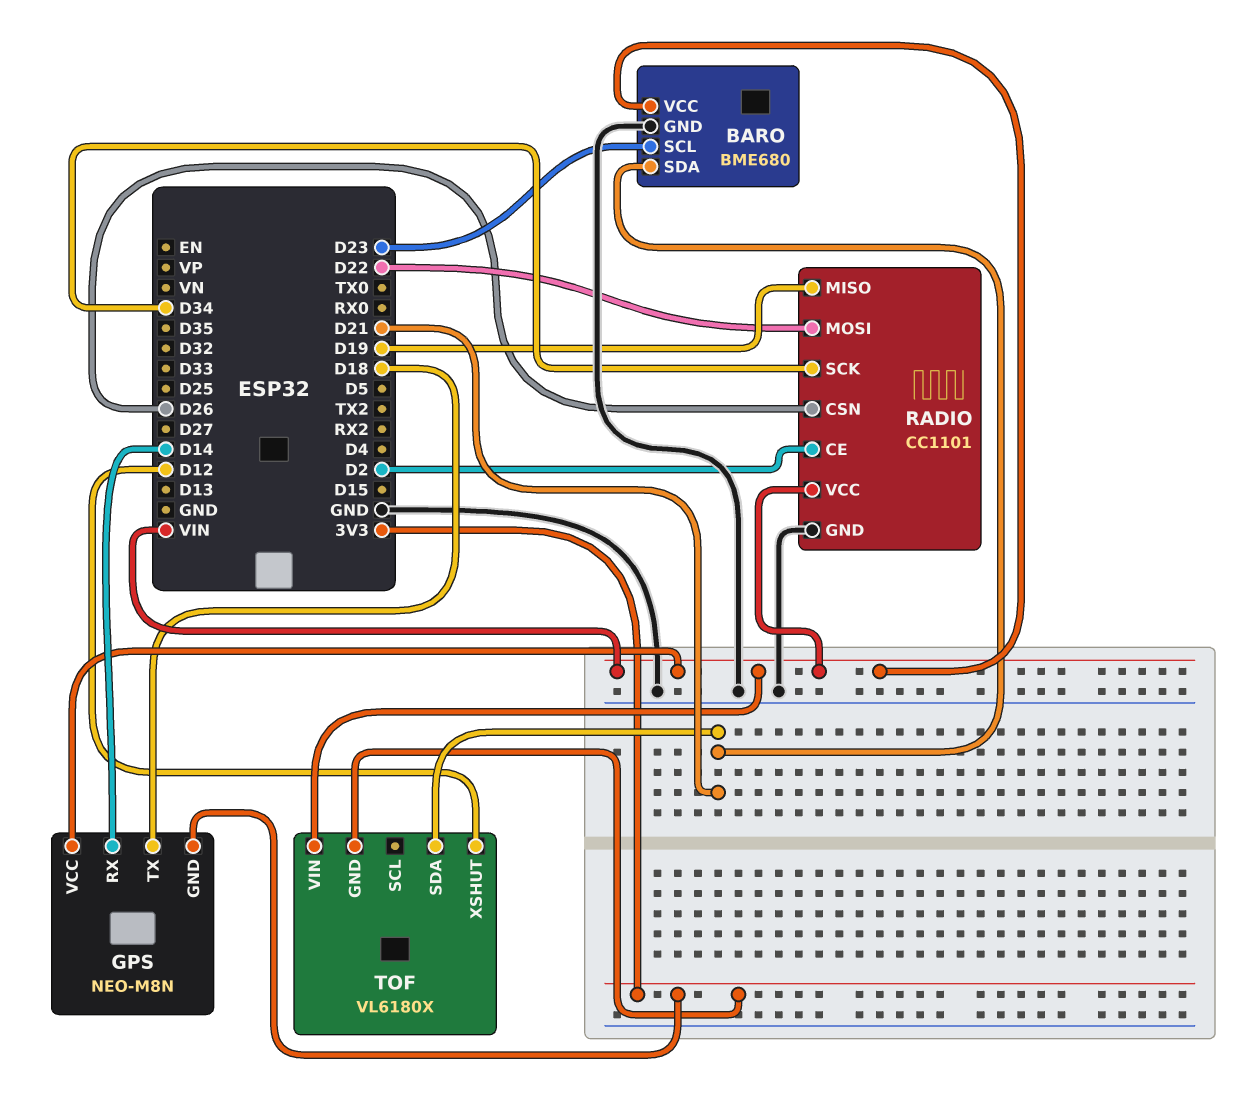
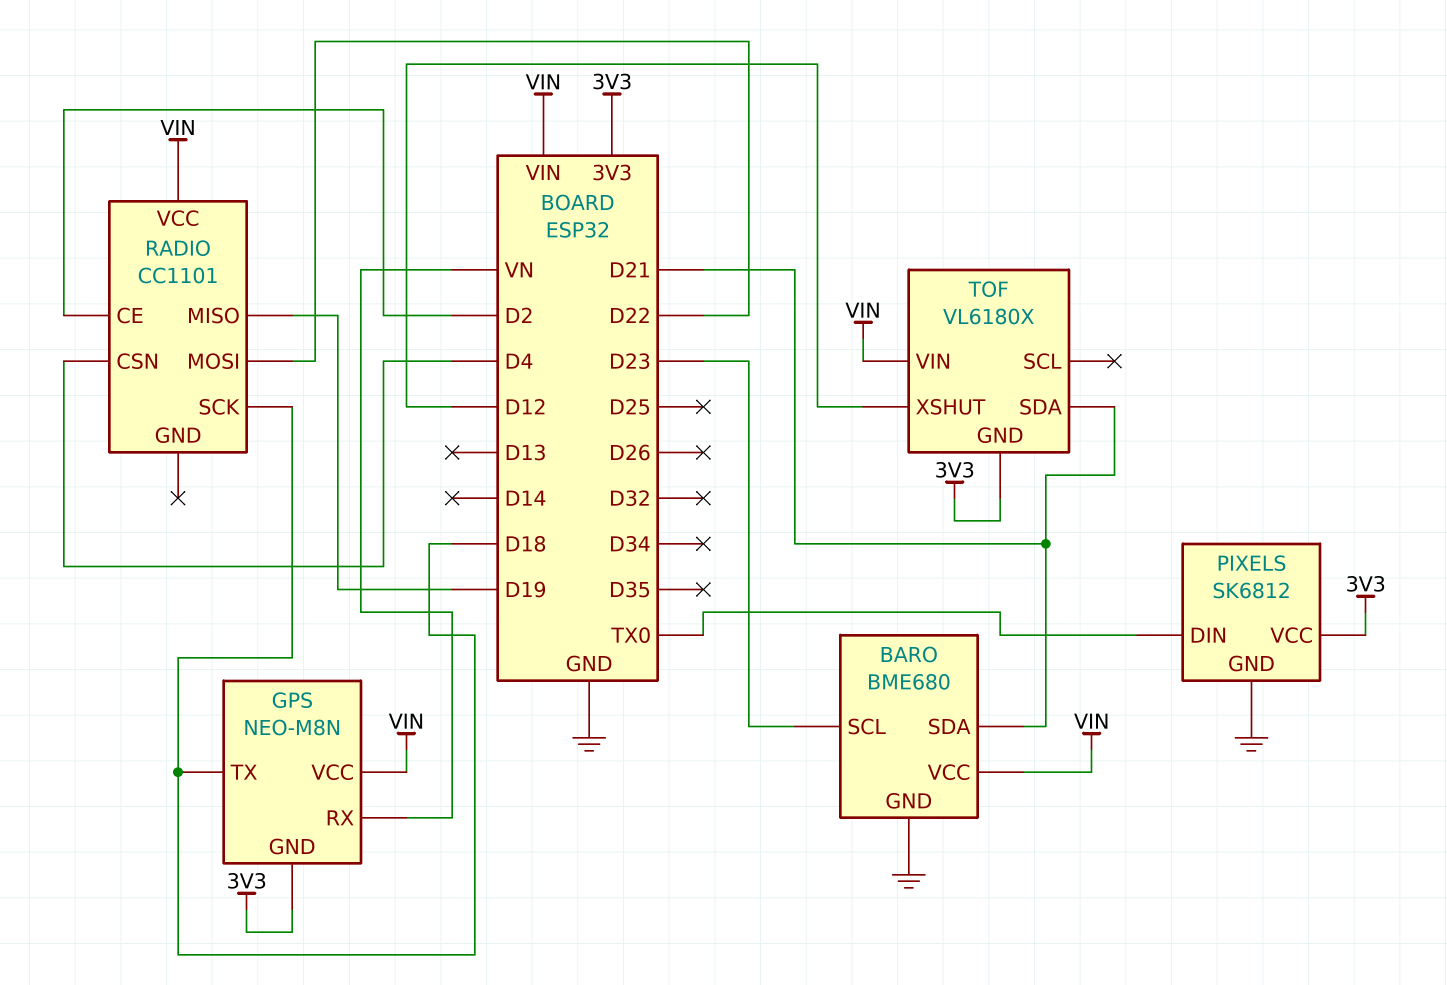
GPS pin RX: D14 -> VN
PIXELS: none -> SK6812
PIXELS pin DIN: none -> TX0
PIXELS pin GND: none -> GND
PIXELS pin VCC: none -> 3V3
RADIO pin CSN: D26 -> D4
RADIO pin GND: GND -> none
RADIO pin SCK: D34 -> D18

